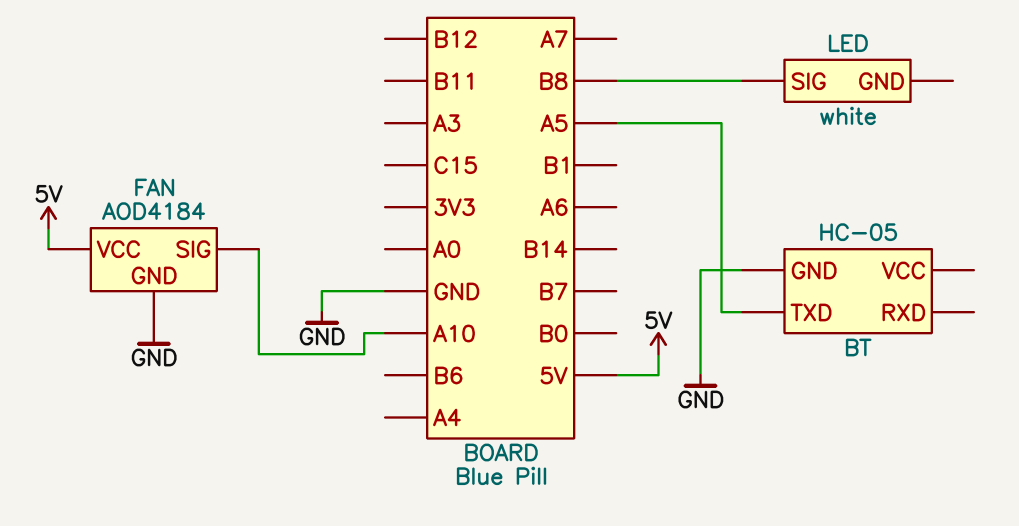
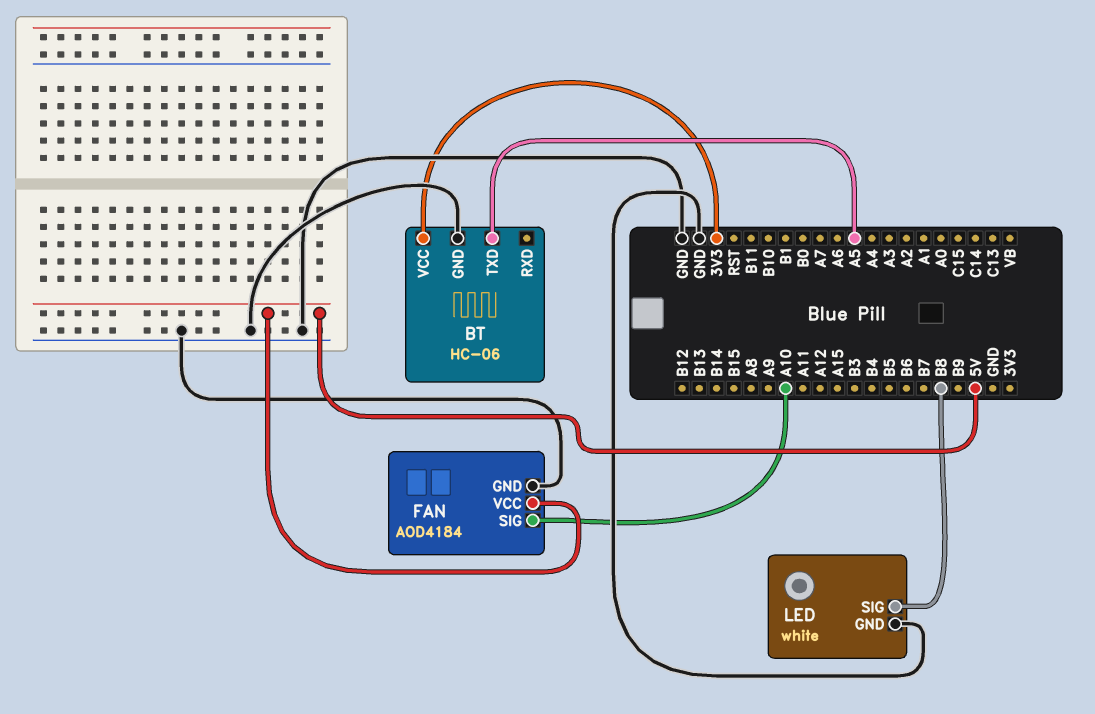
BT: HC-05 -> HC-06
BT pin VCC: none -> 3V3
LED pin GND: none -> GND

